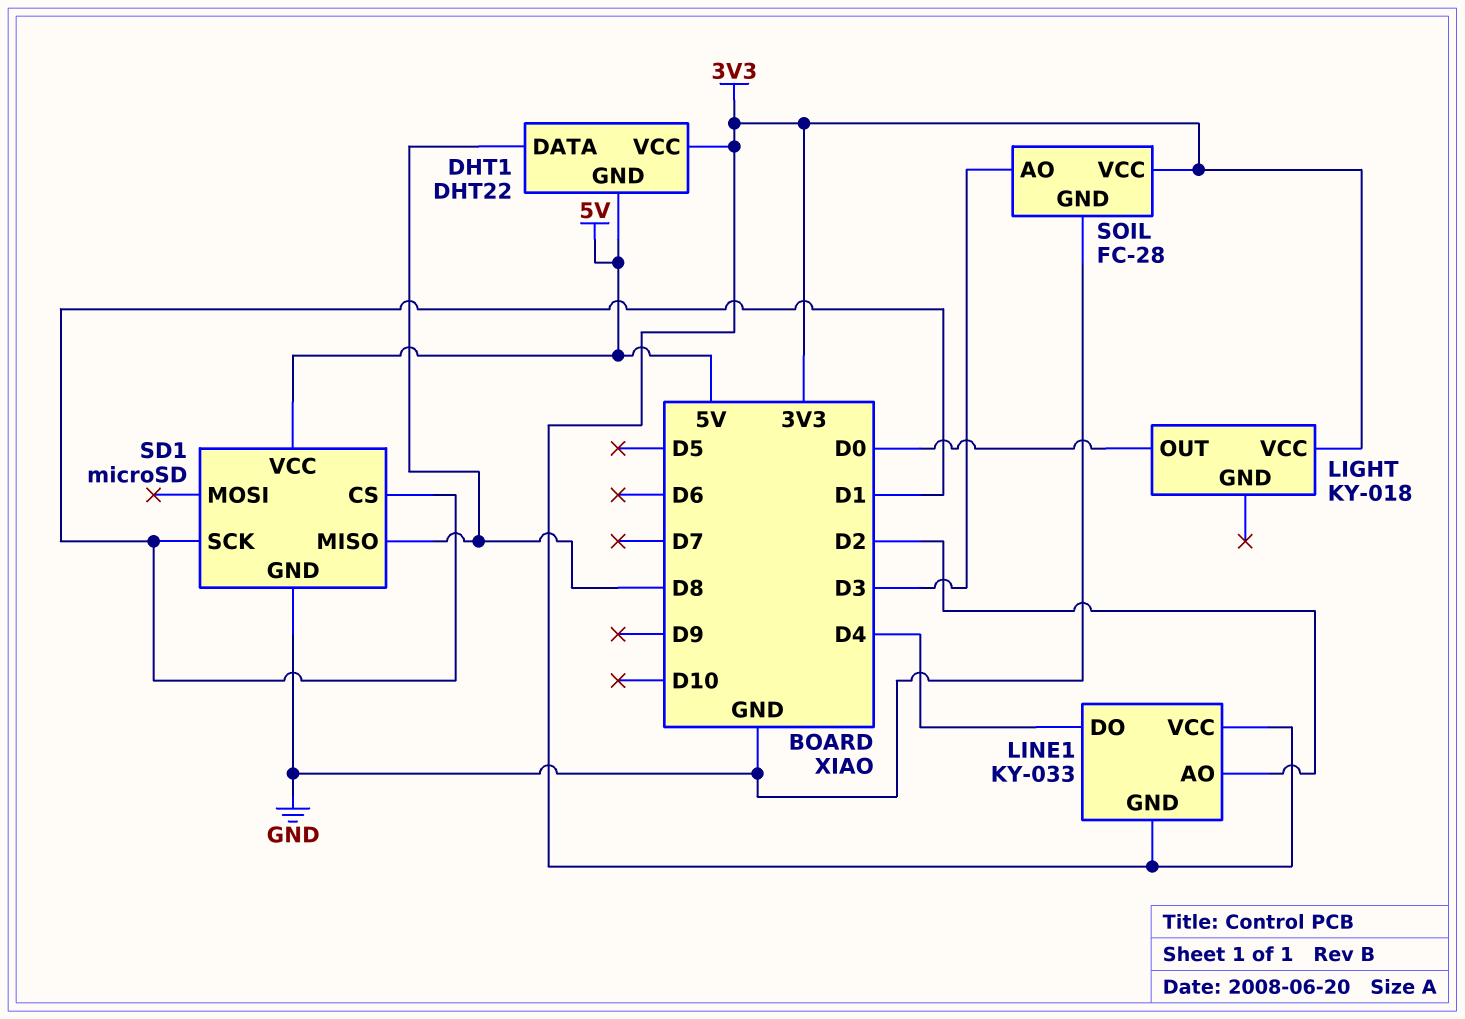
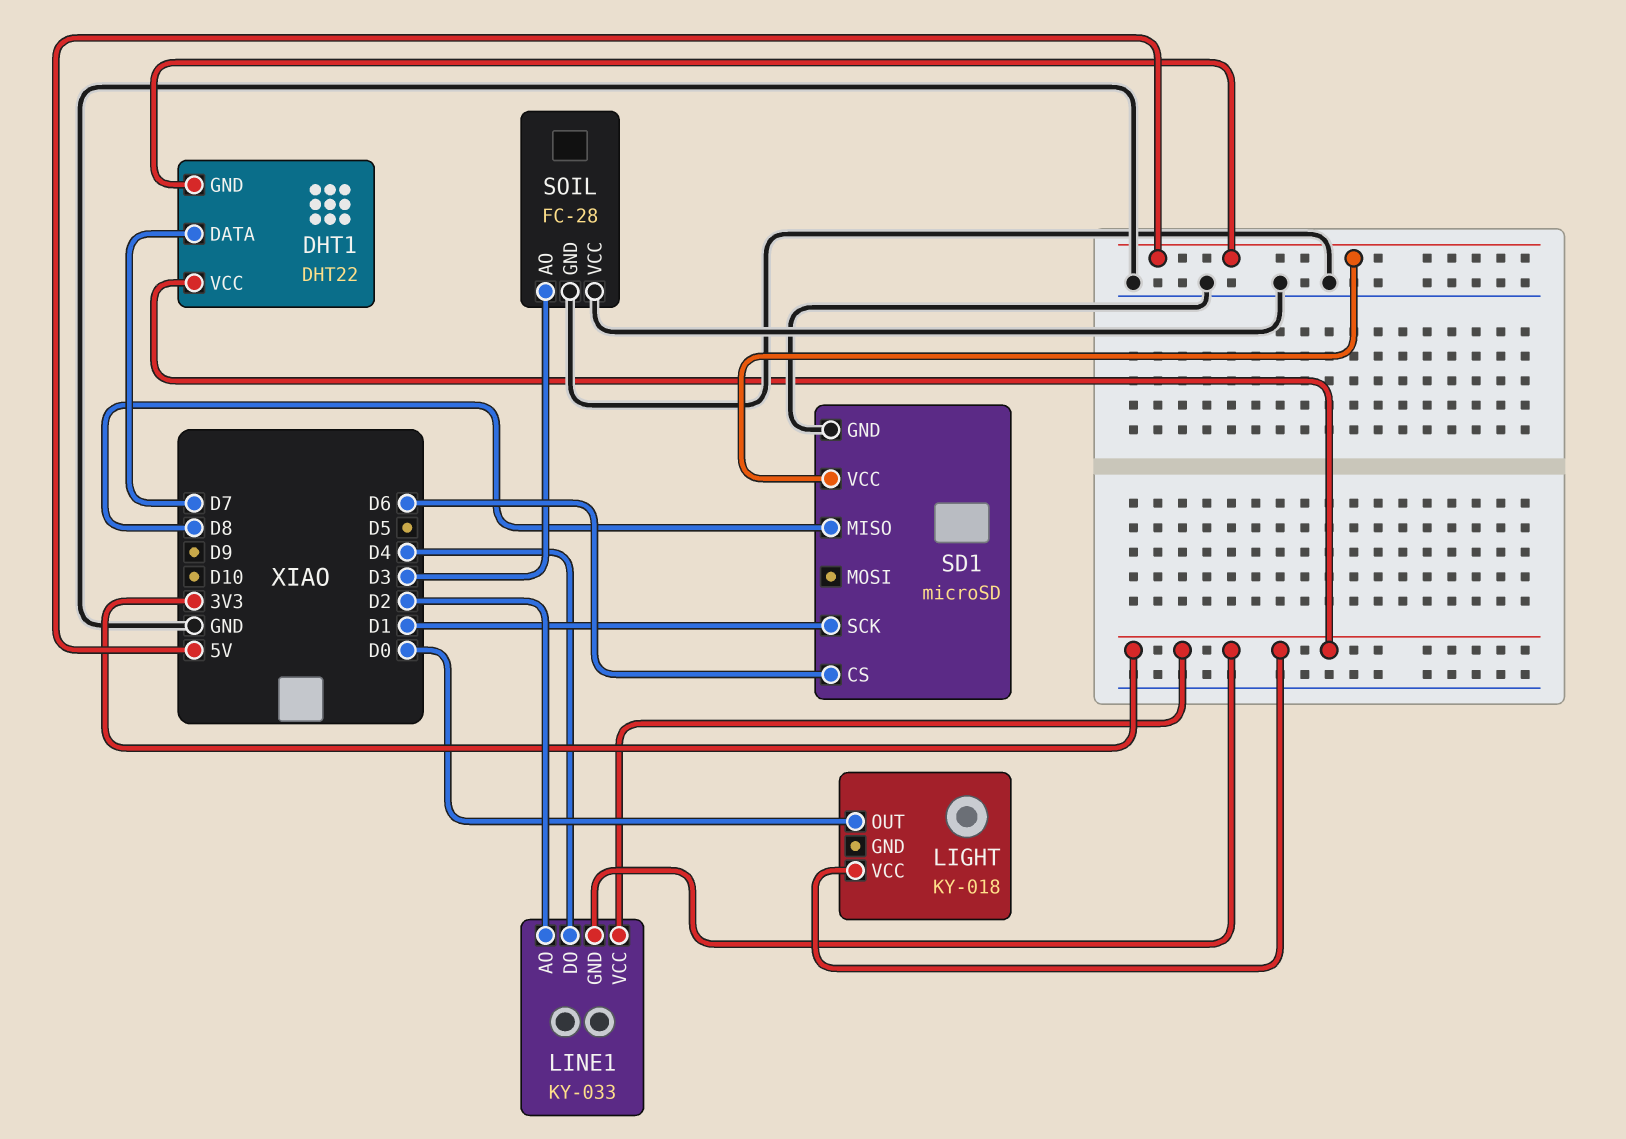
DHT1 pin DATA: D8 -> D7
SD1 pin CS: D1 -> D6
SOIL pin VCC: 3V3 -> GND

